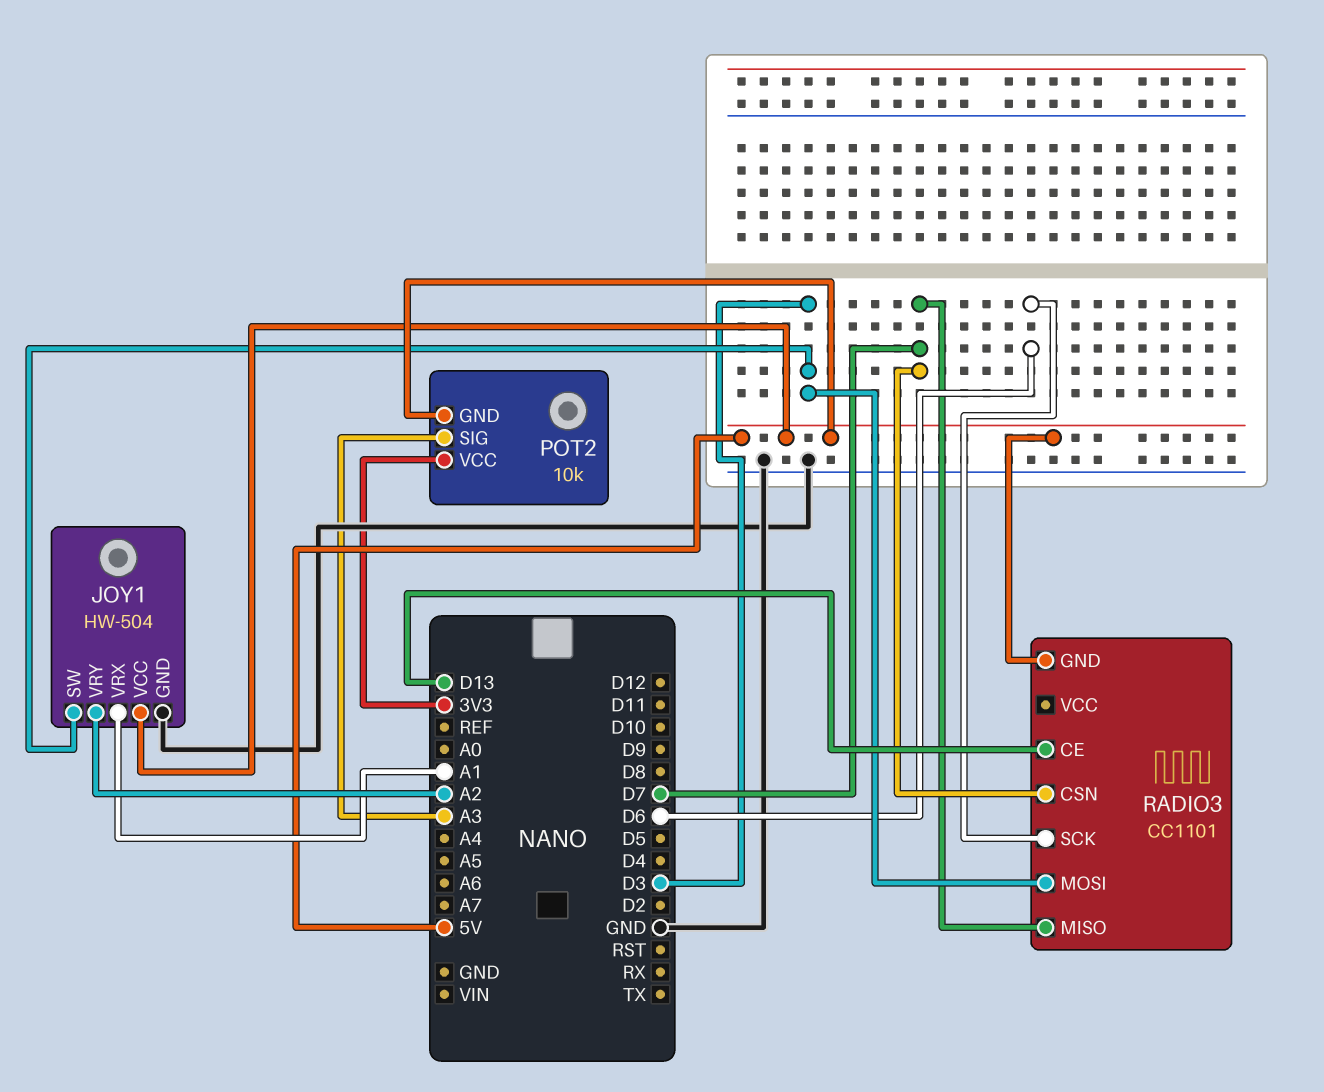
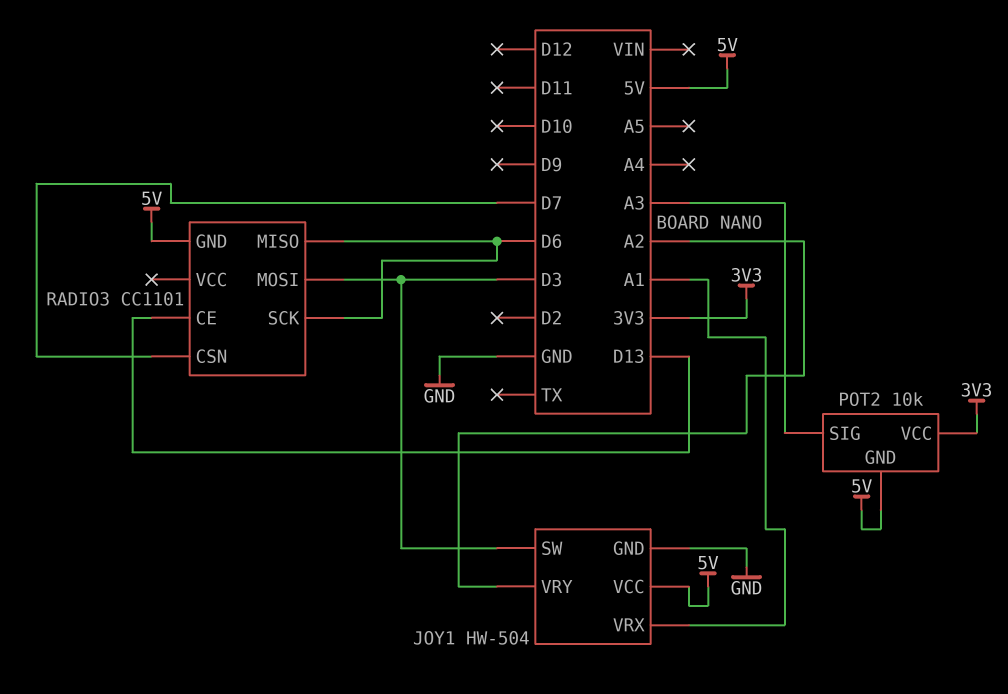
RADIO3 pin MISO: D7 -> D6

